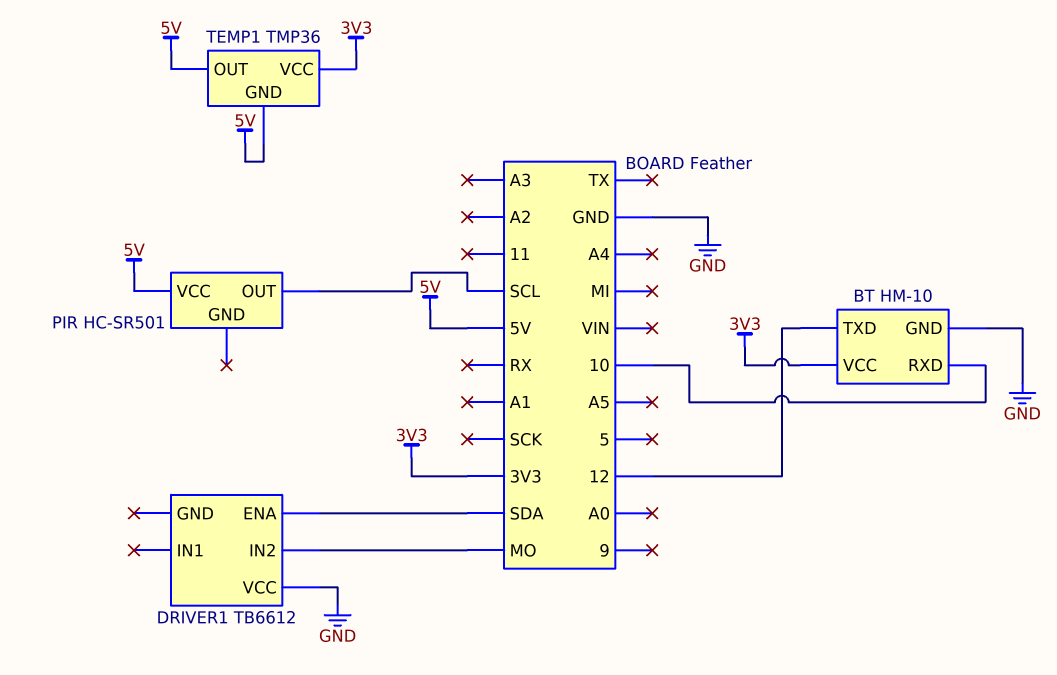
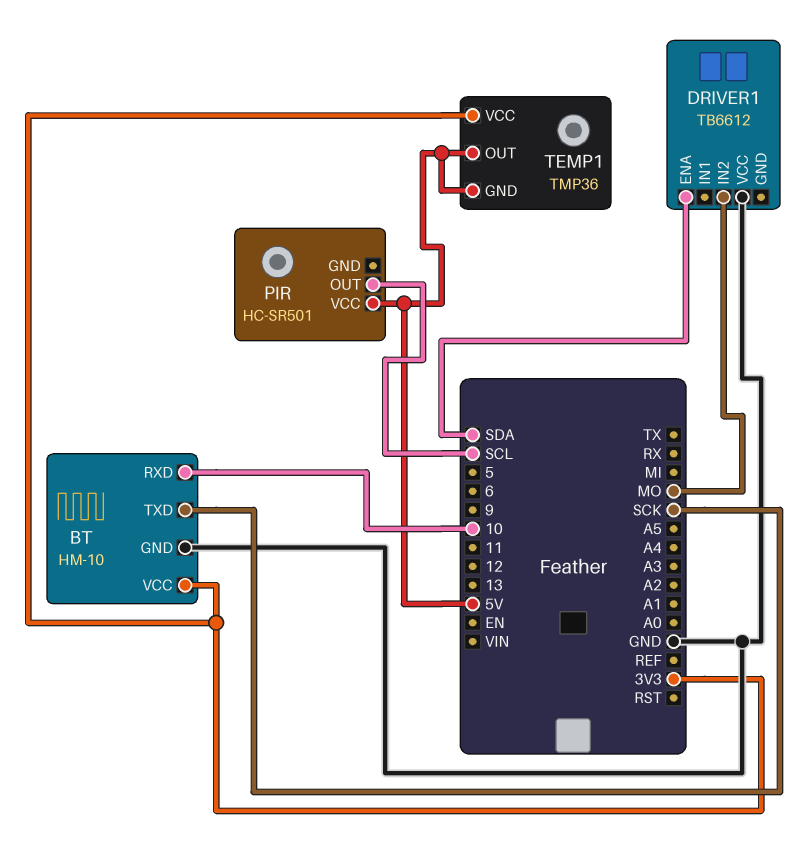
BT pin TXD: 12 -> SCK

